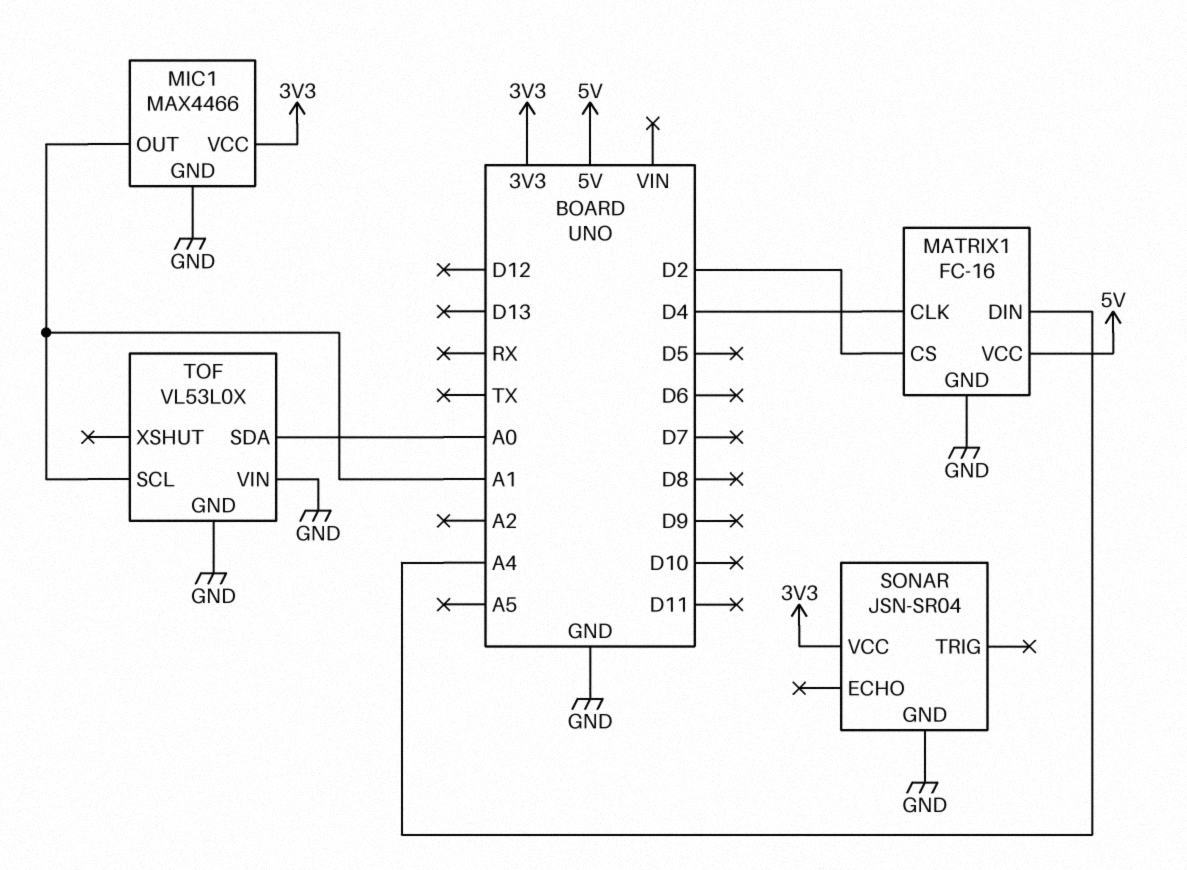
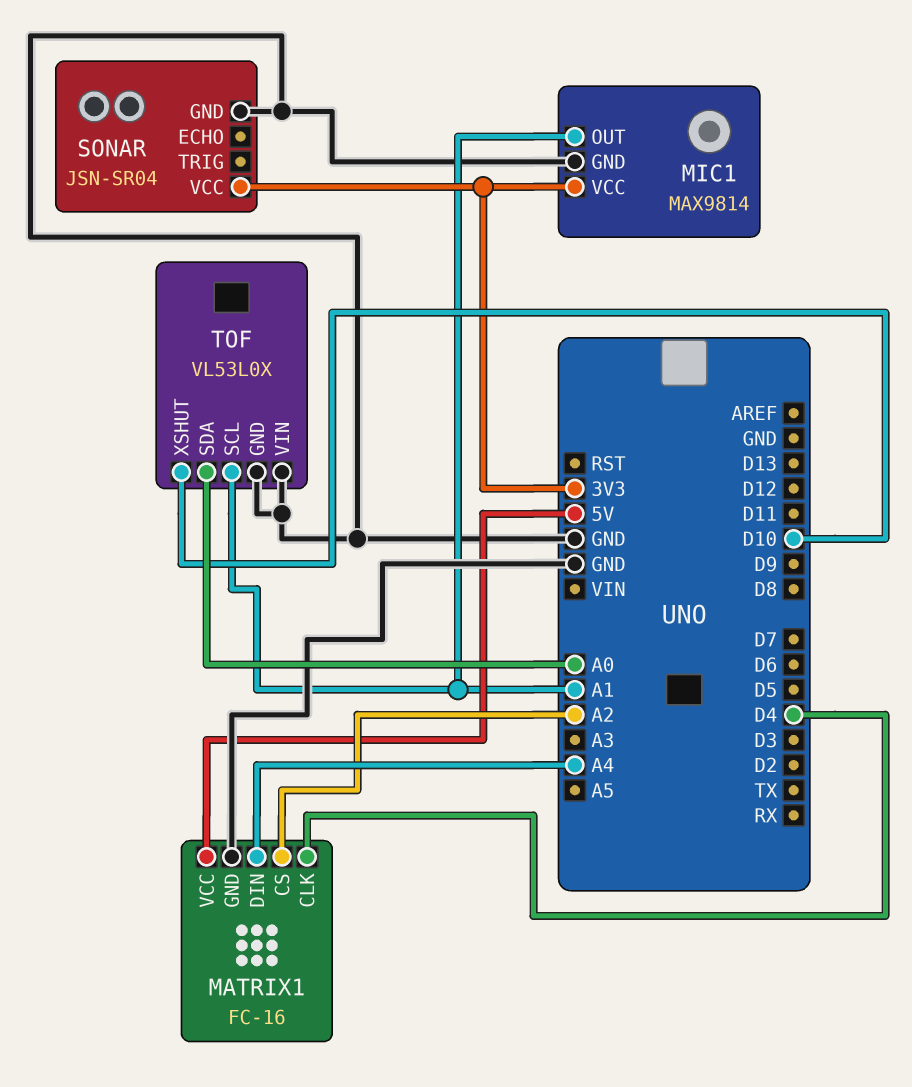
MATRIX1 pin CS: D2 -> A2
MIC1: MAX4466 -> MAX9814
TOF pin XSHUT: none -> D10

